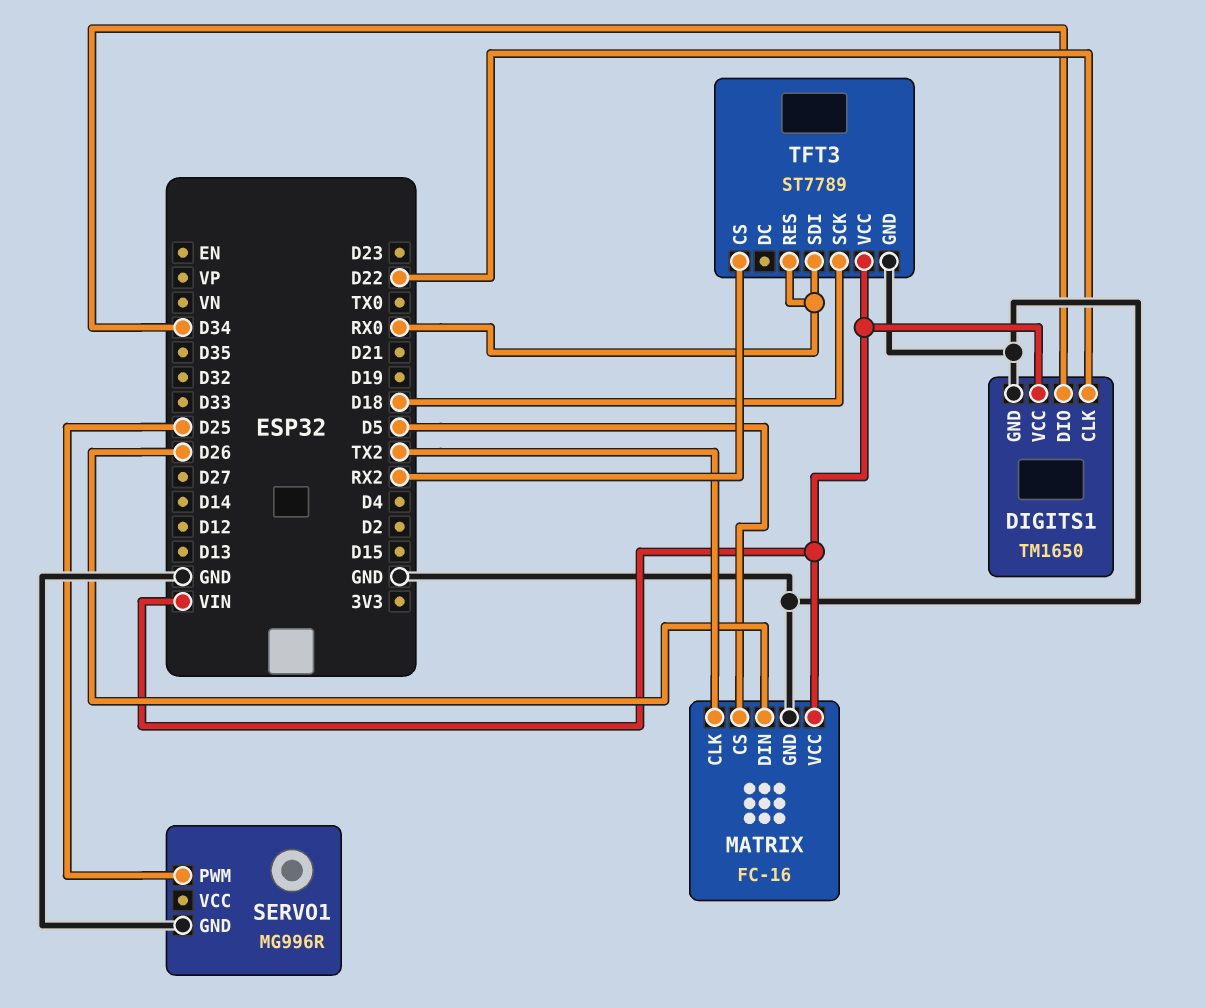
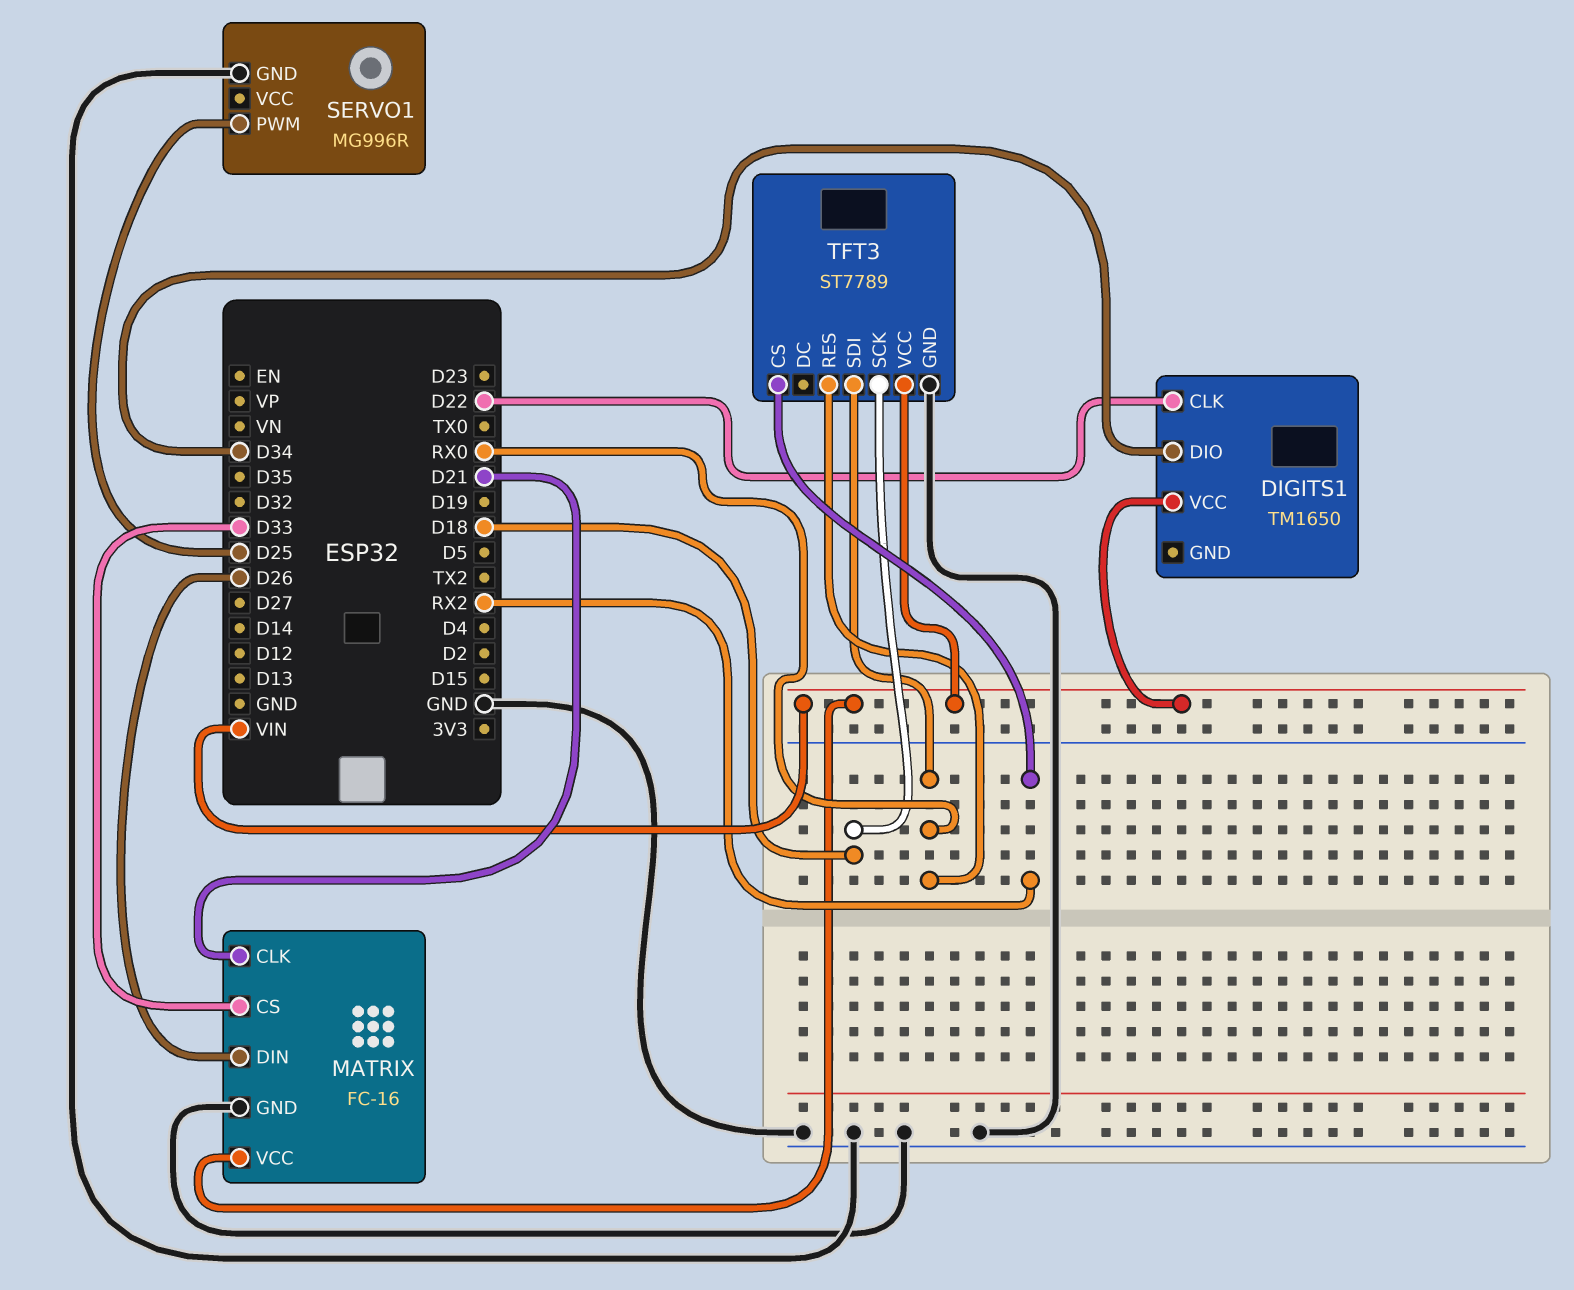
DIGITS1 pin GND: GND -> none
MATRIX pin CLK: TX2 -> D21
MATRIX pin CS: D5 -> D33

